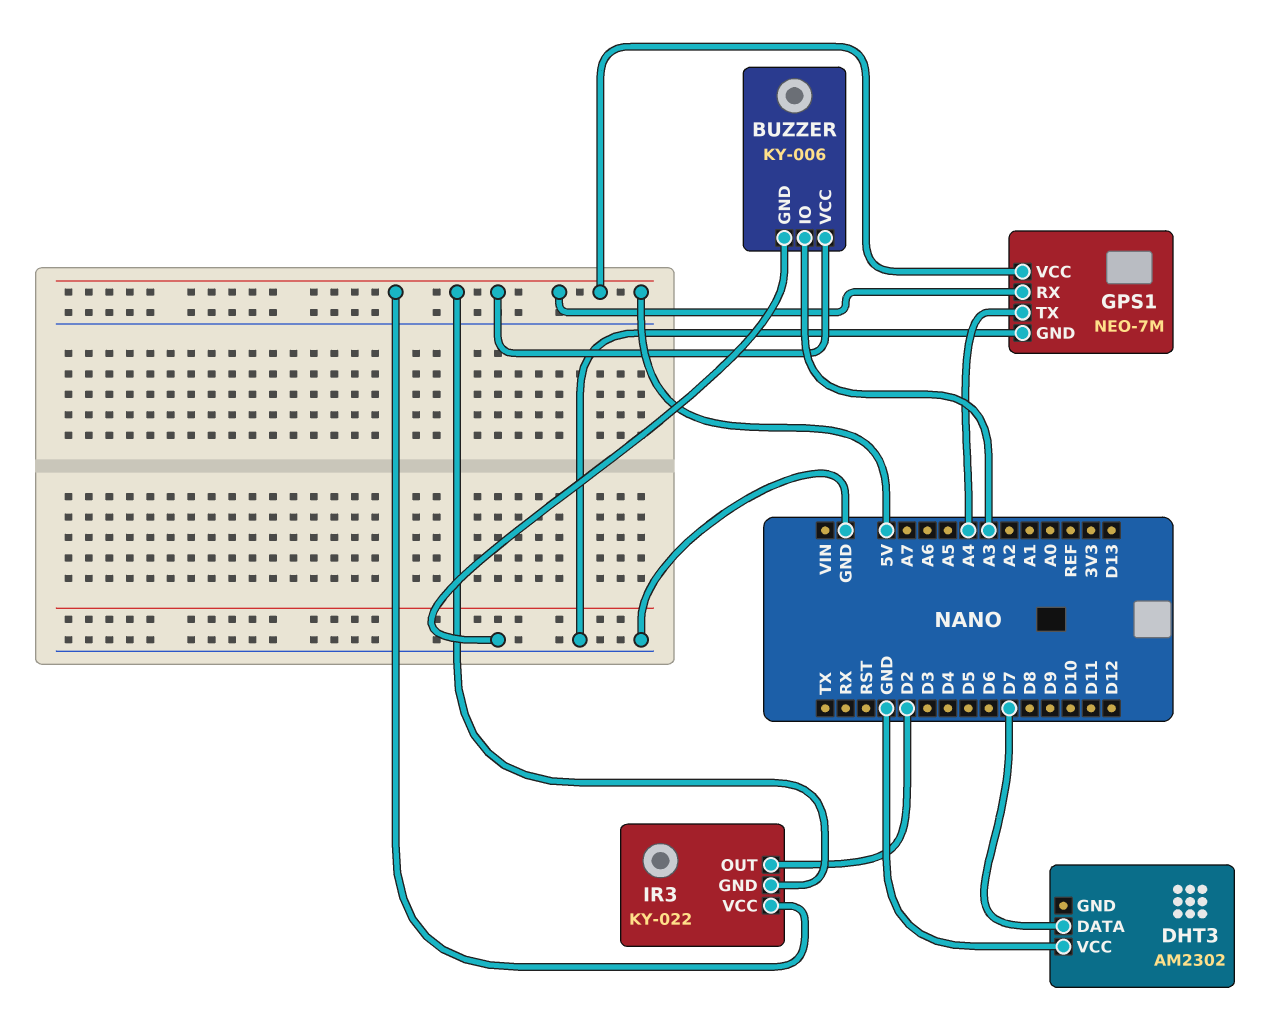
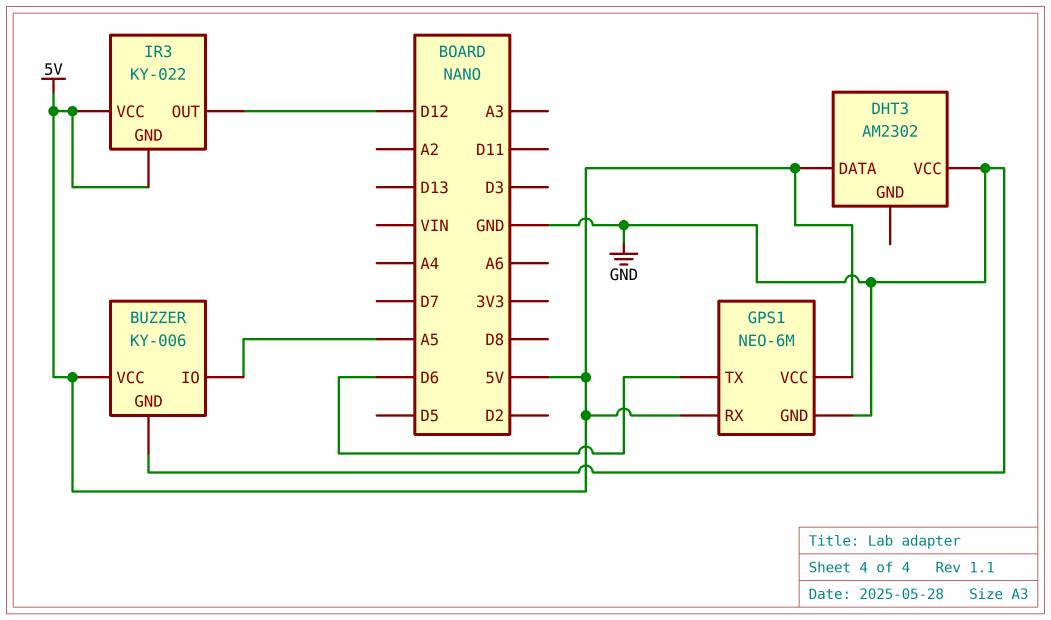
BUZZER pin IO: A3 -> A5
DHT3 pin DATA: D7 -> 5V
GPS1: NEO-7M -> NEO-6M
GPS1 pin TX: A4 -> D6
IR3 pin OUT: D2 -> D12

